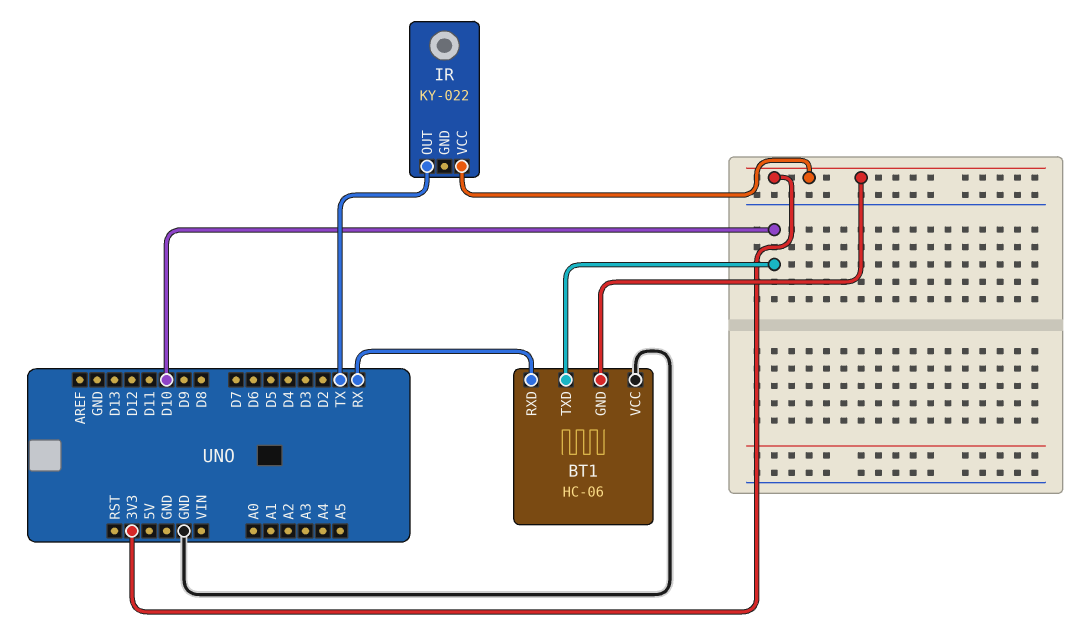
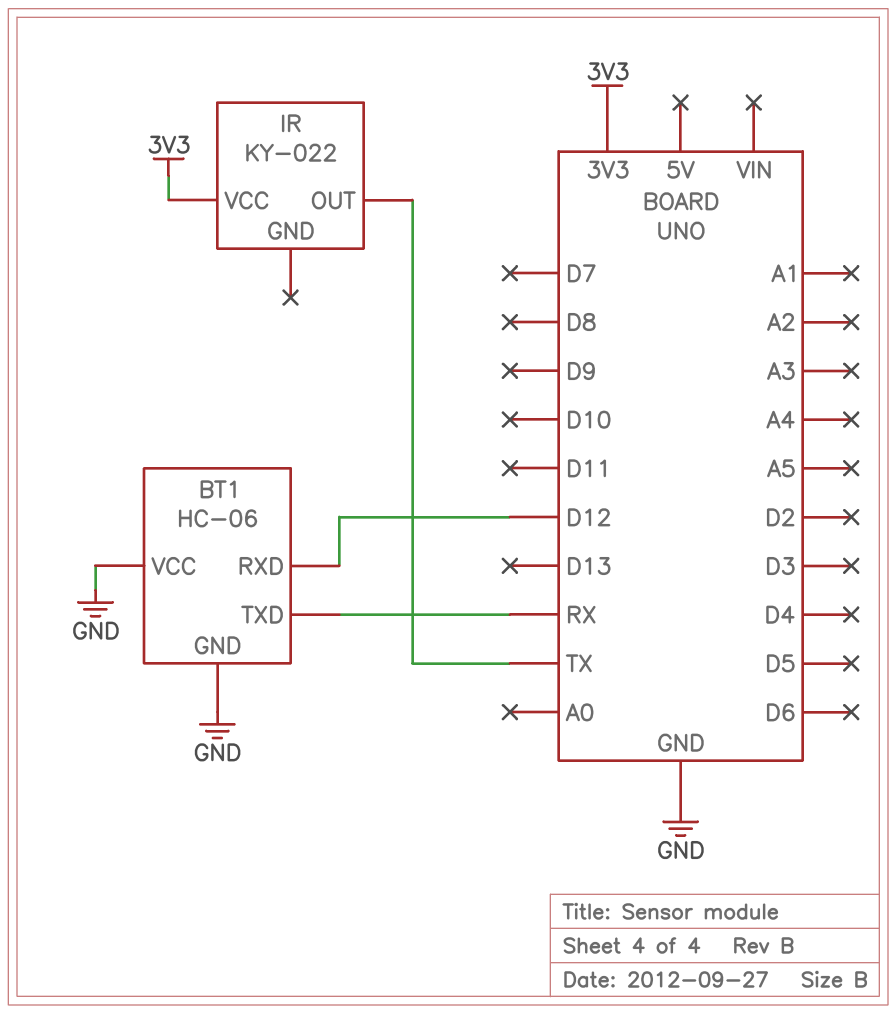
BT1 pin GND: 3V3 -> GND
BT1 pin RXD: RX -> D12
BT1 pin TXD: D10 -> RX

